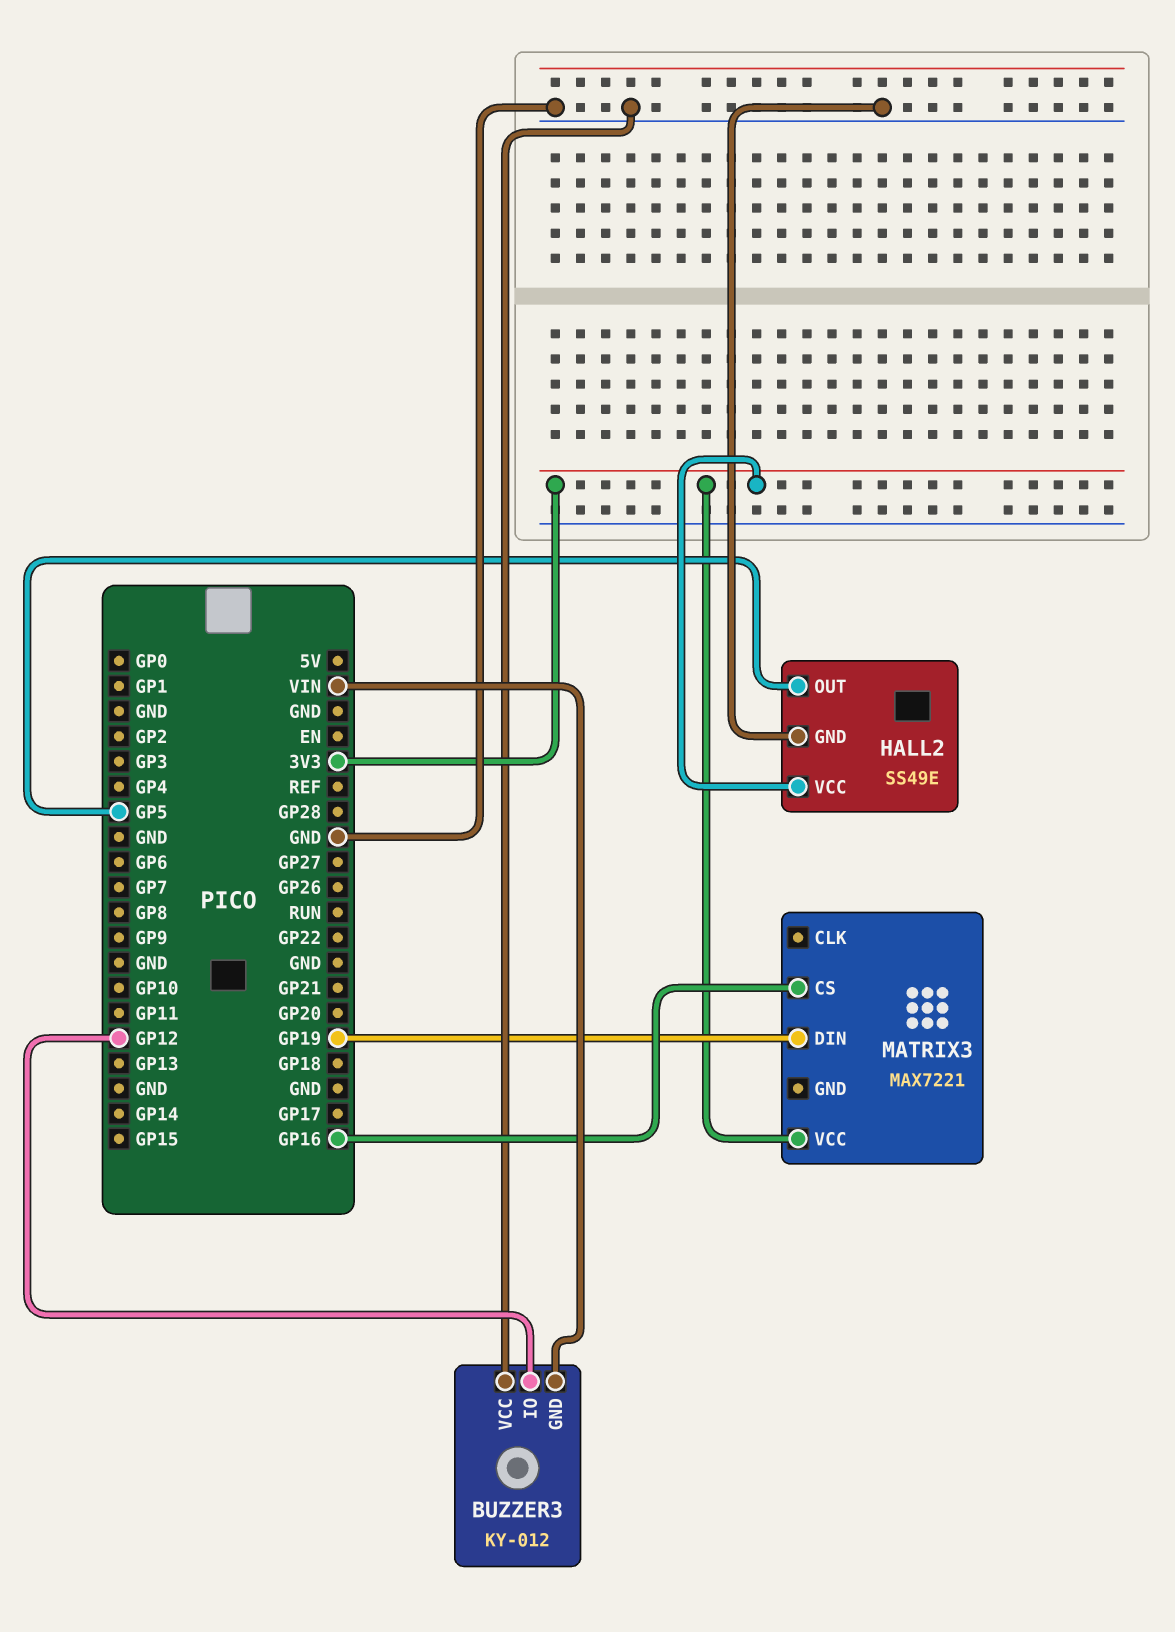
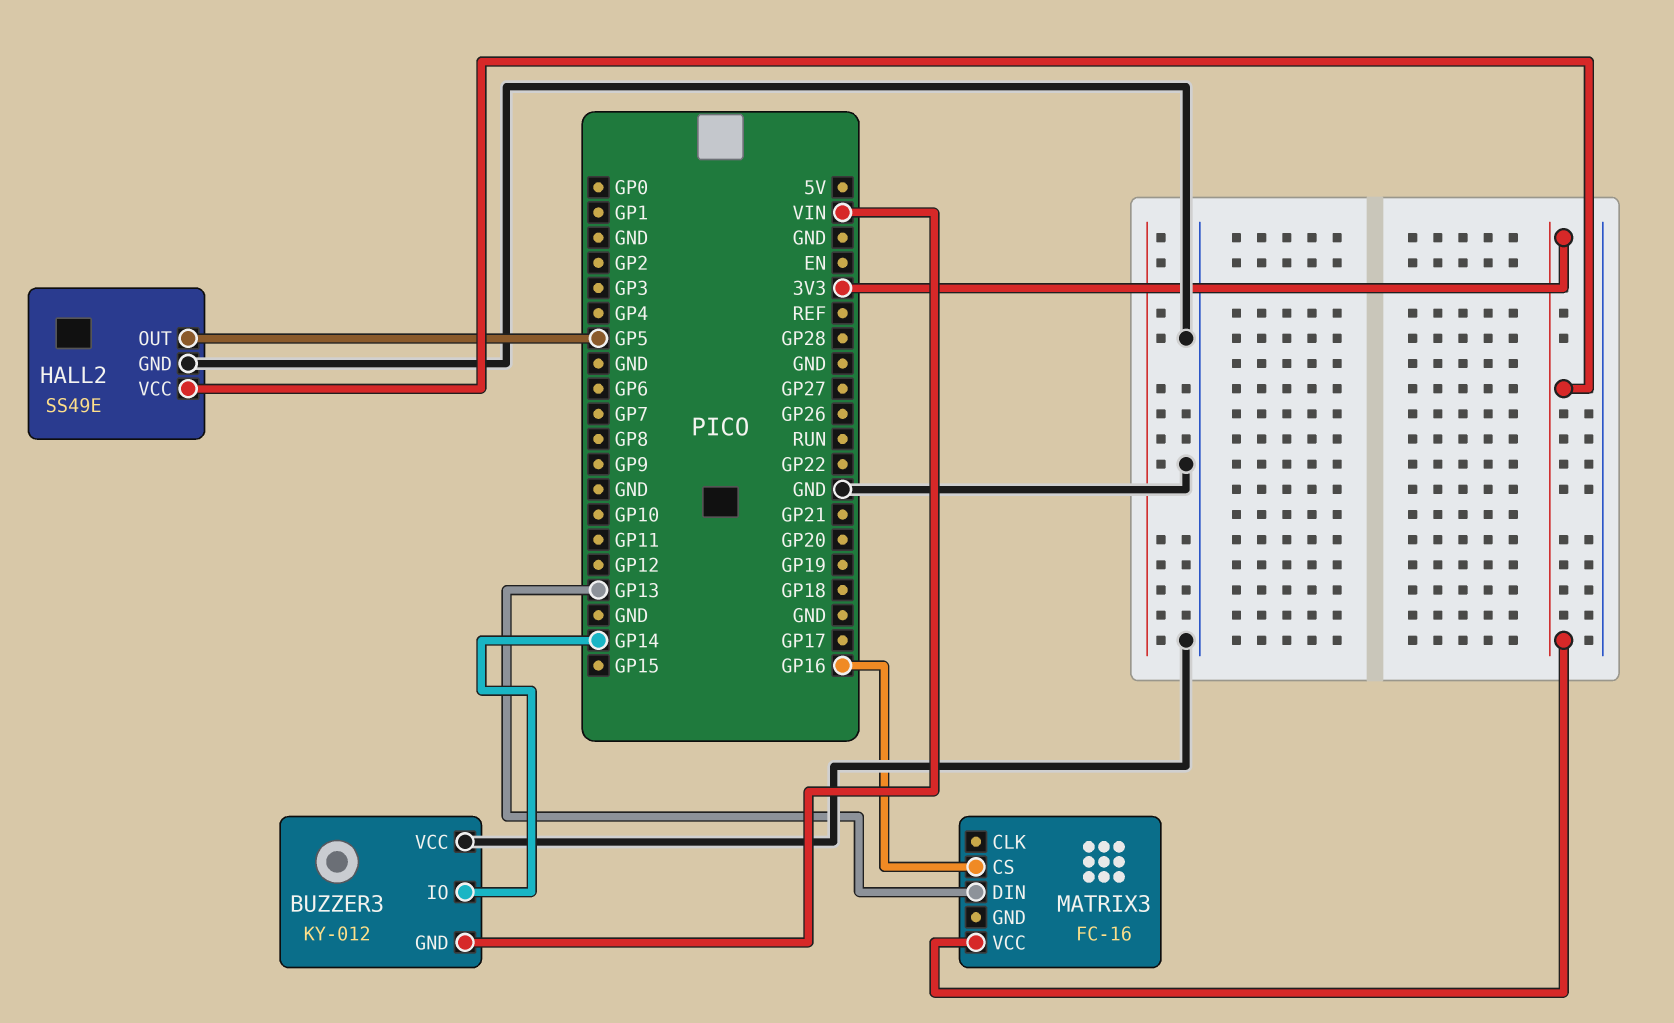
BUZZER3 pin IO: GP12 -> GP14
MATRIX3: MAX7221 -> FC-16
MATRIX3 pin DIN: GP19 -> GP13

